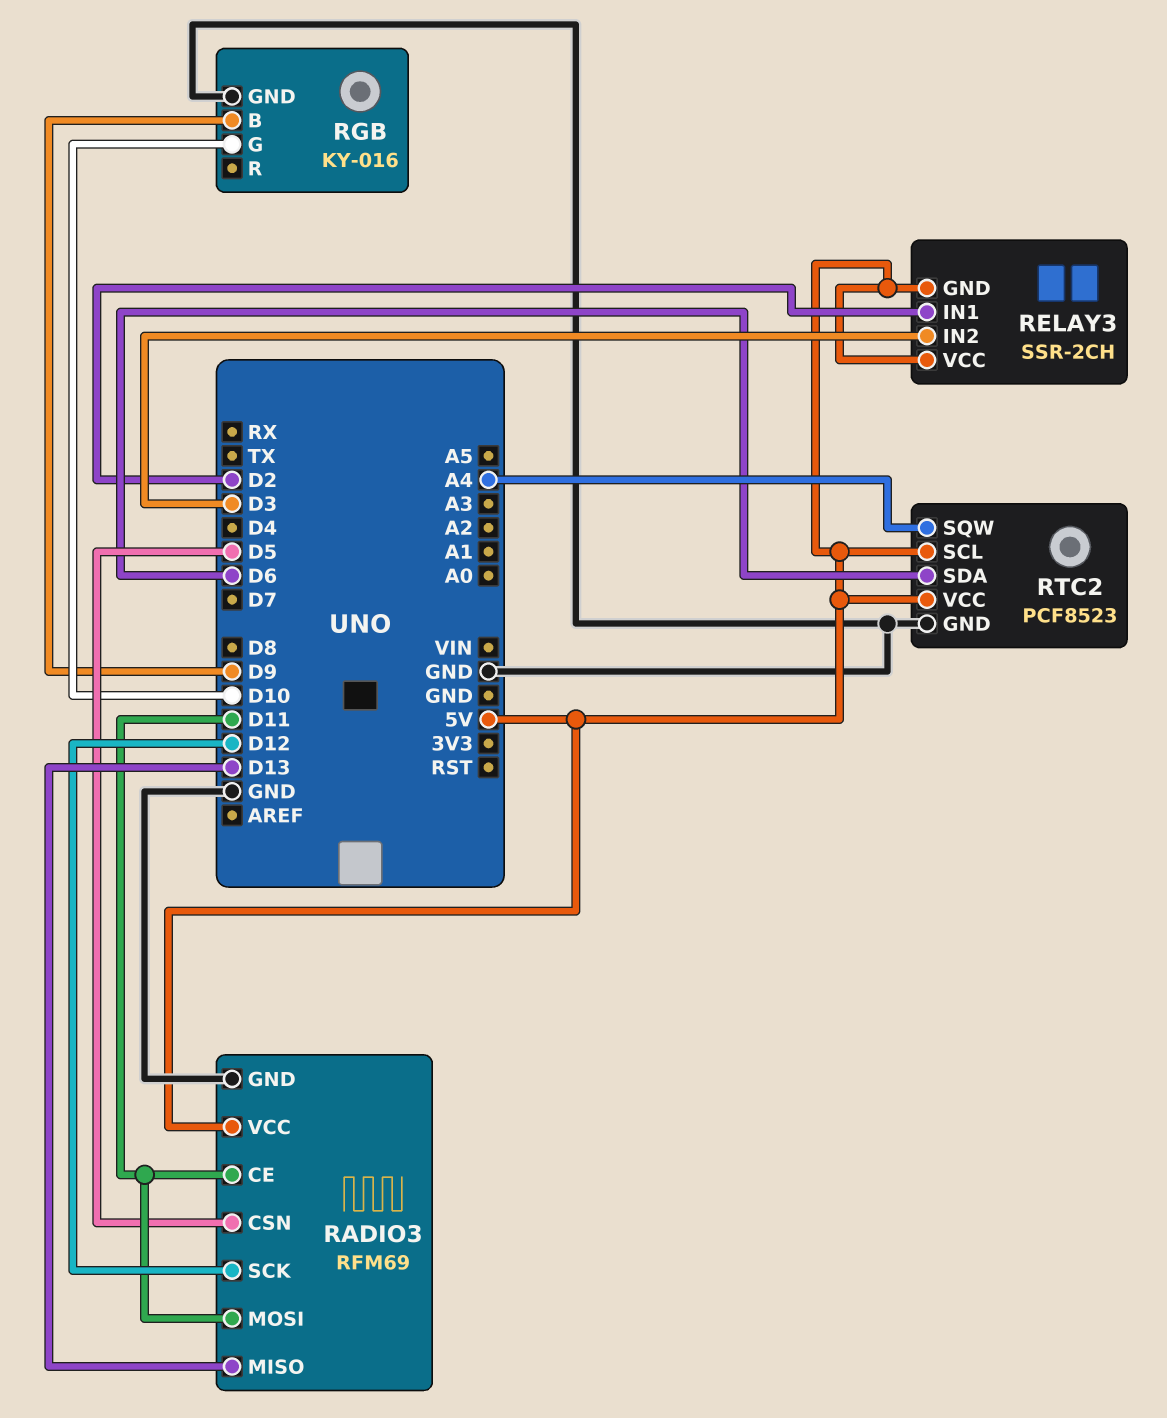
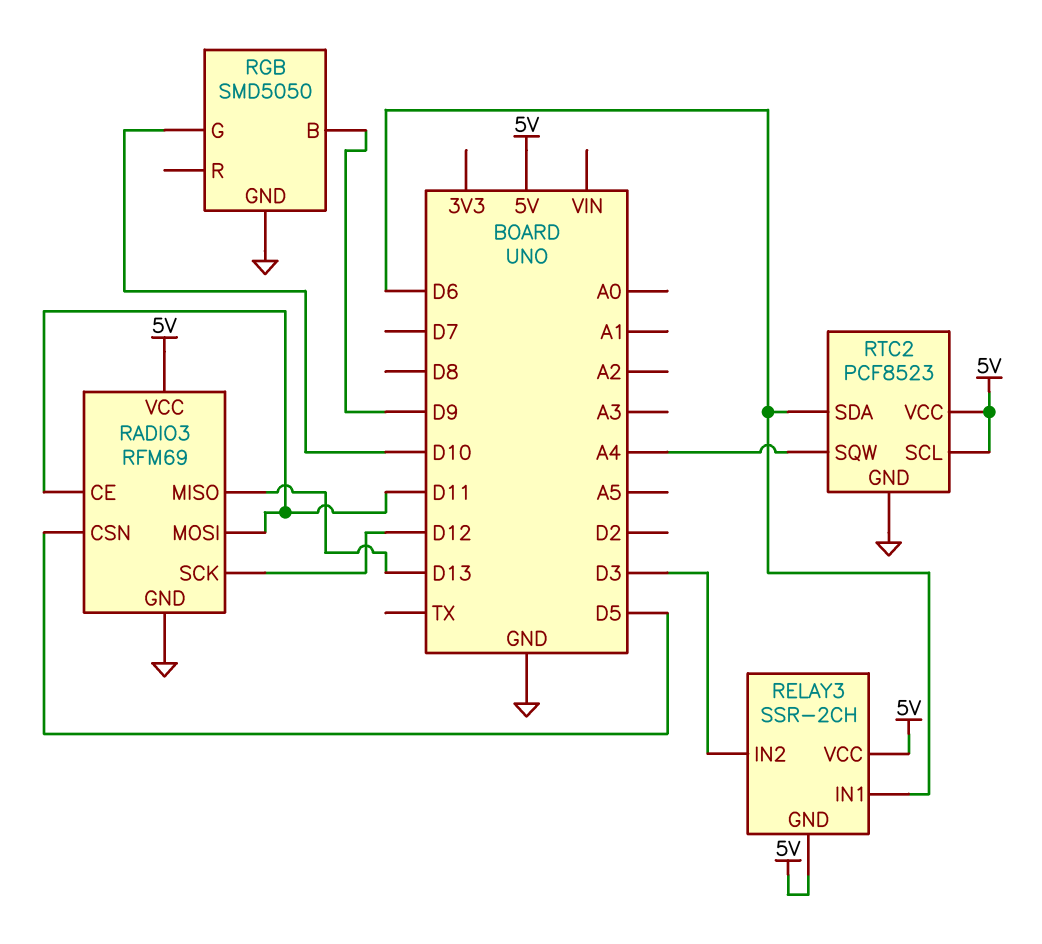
RELAY3 pin IN1: D2 -> D6
RGB: KY-016 -> SMD5050

